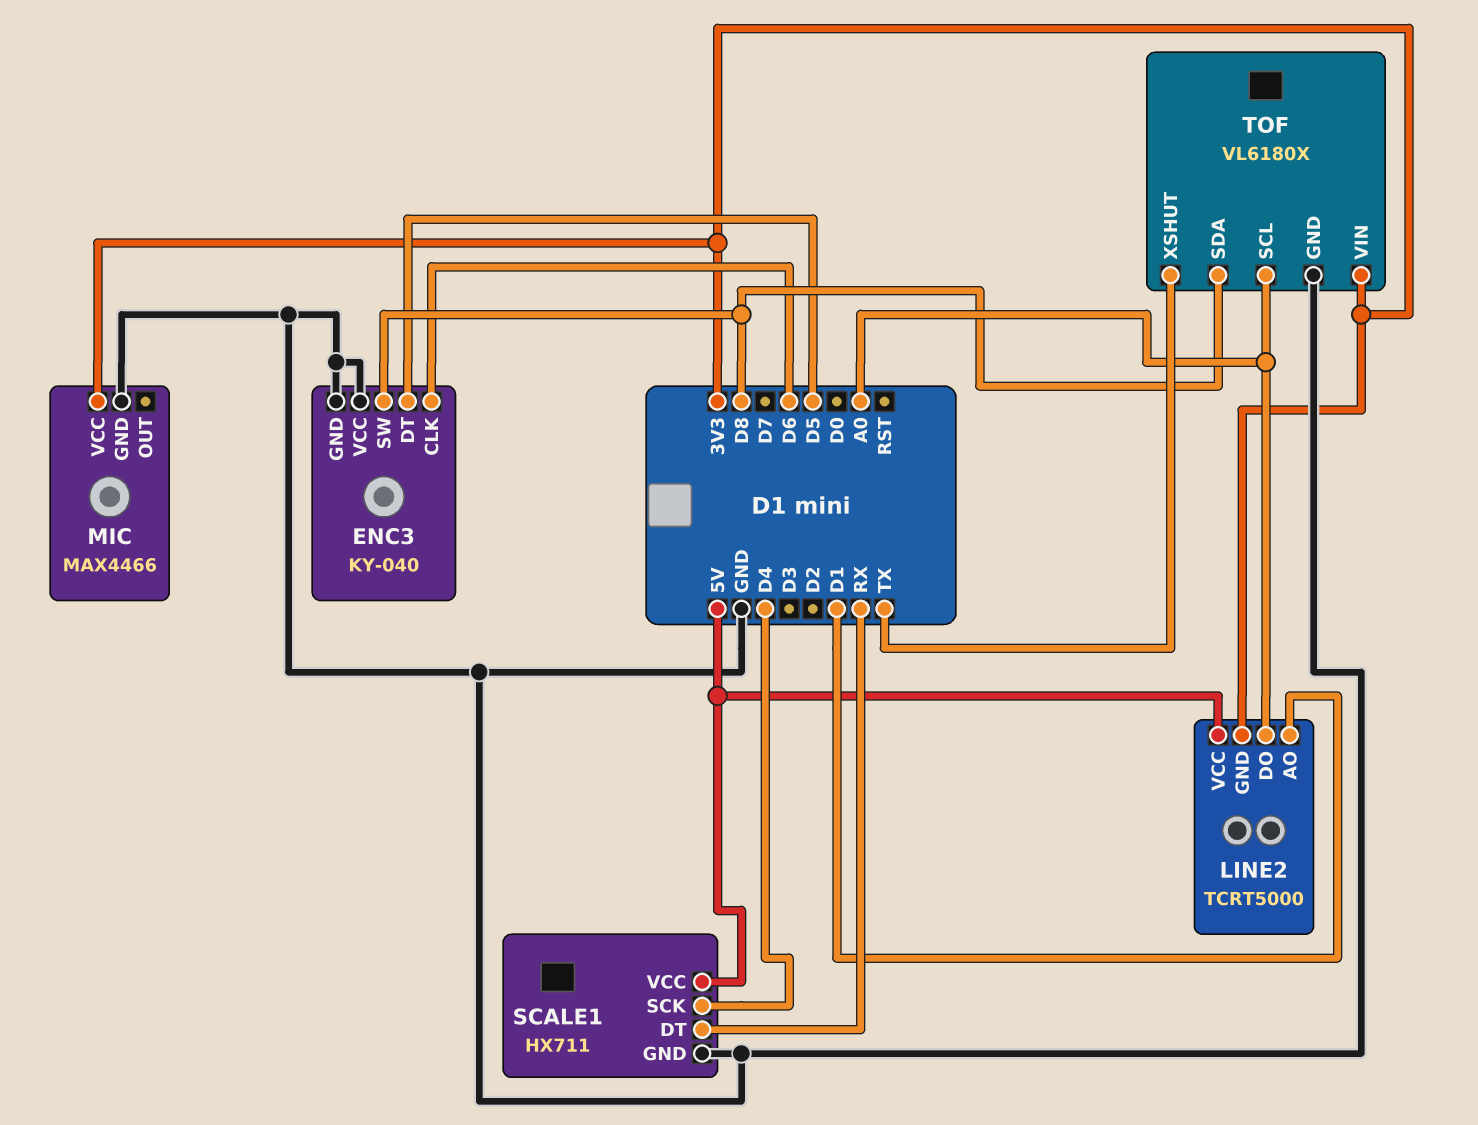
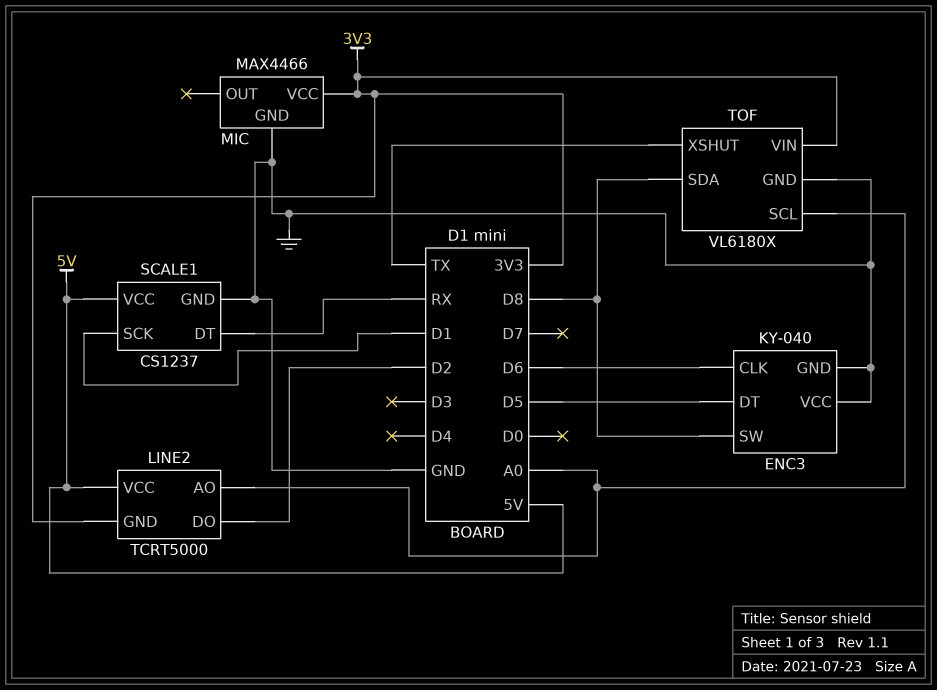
LINE2 pin AO: D1 -> A0
LINE2 pin DO: A0 -> D2
SCALE1: HX711 -> CS1237
SCALE1 pin SCK: D4 -> D1

